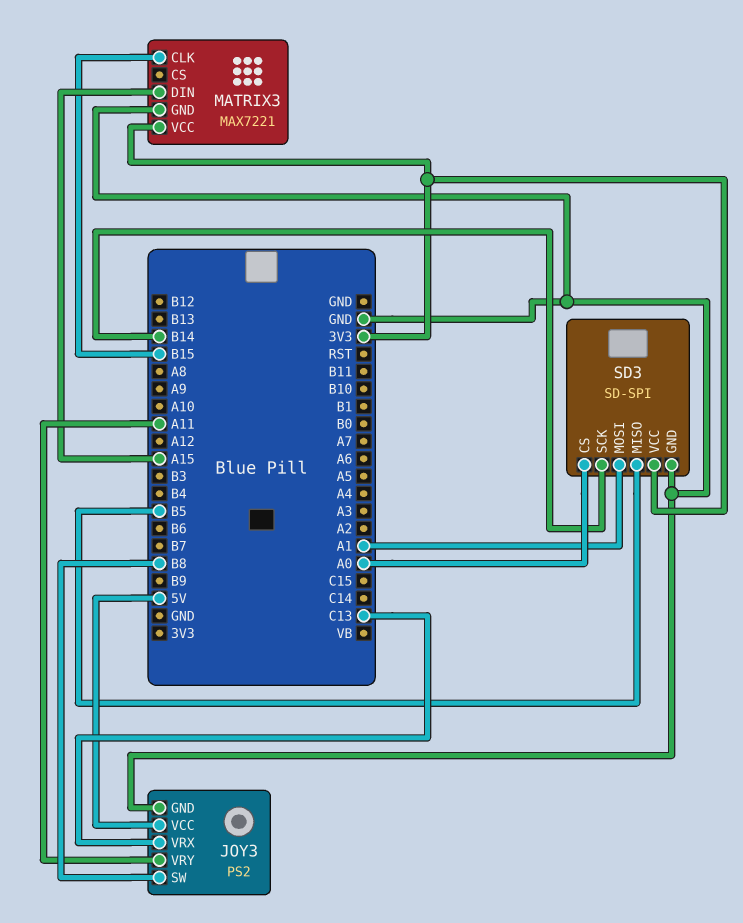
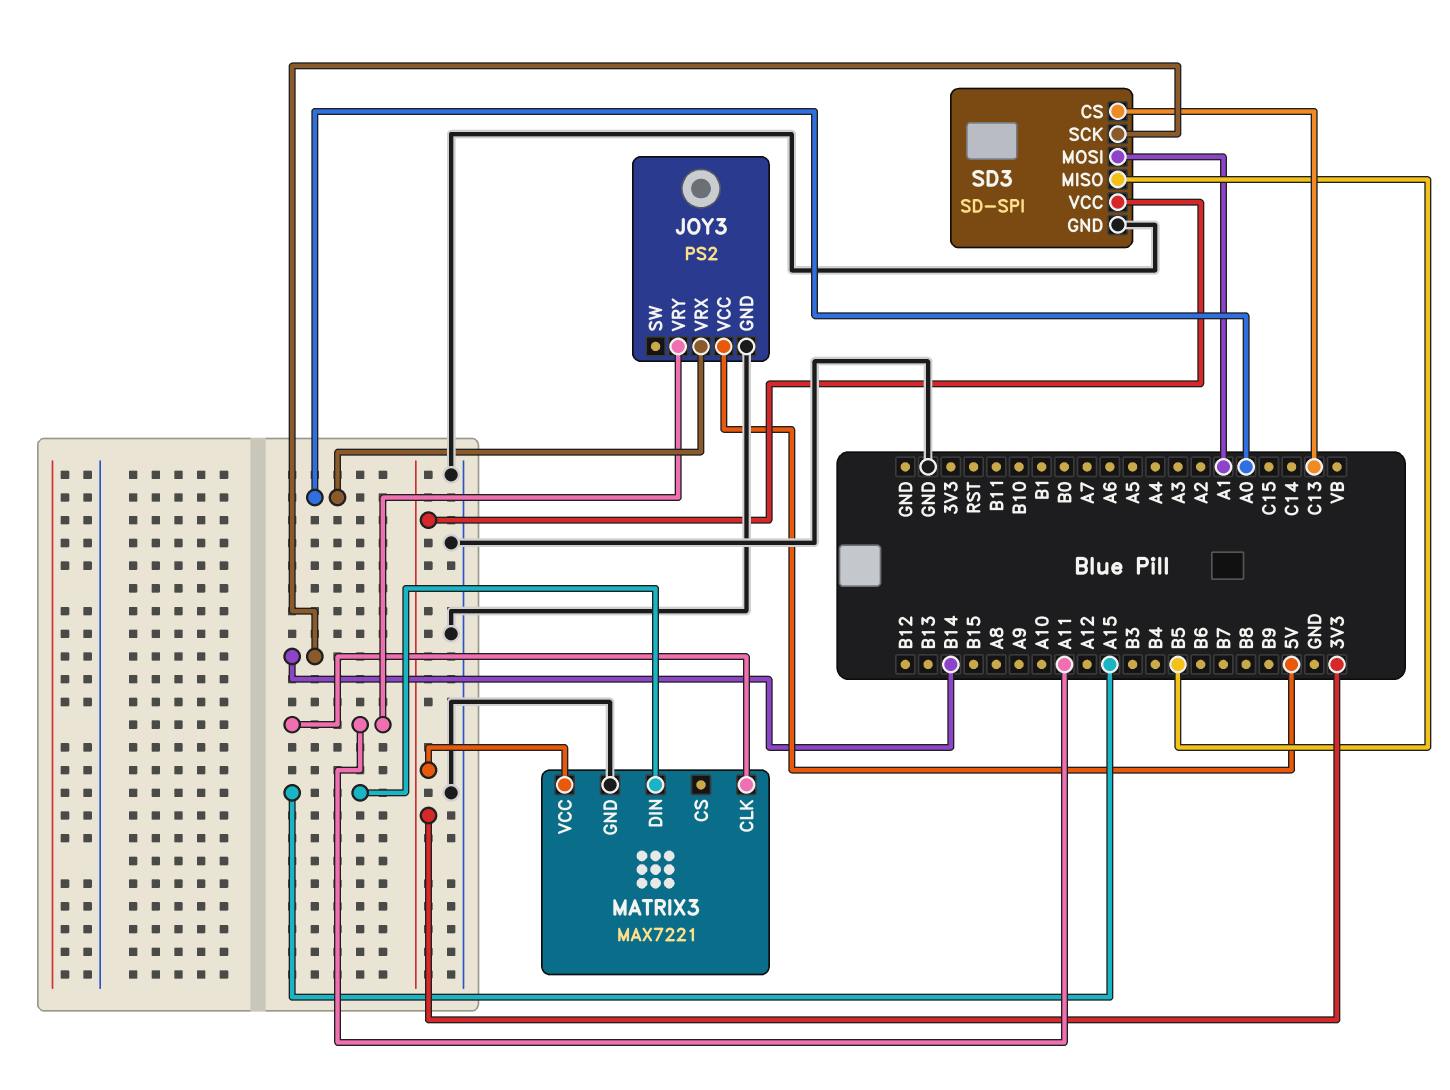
JOY3 pin SW: B8 -> none
JOY3 pin VRX: C13 -> A0
MATRIX3 pin CLK: B15 -> A11
SD3 pin CS: A0 -> C13

